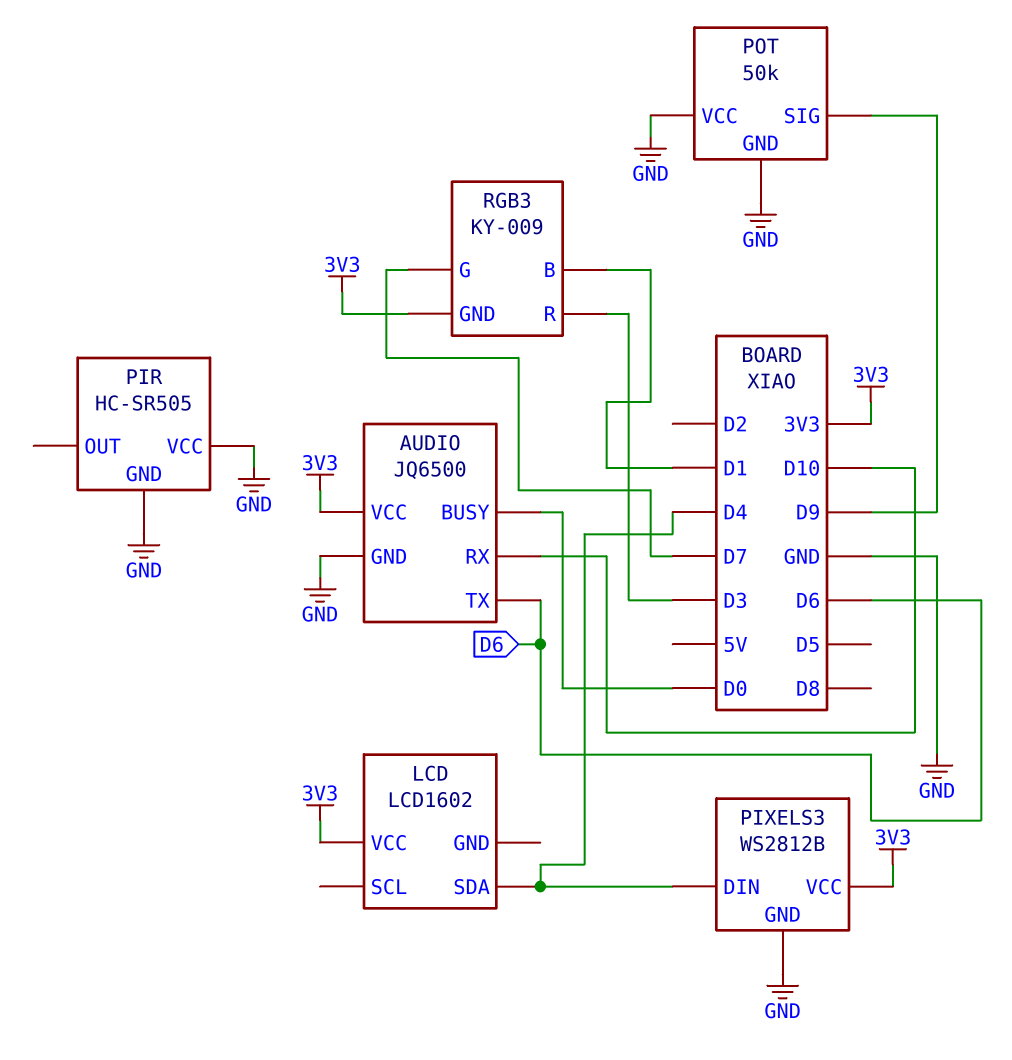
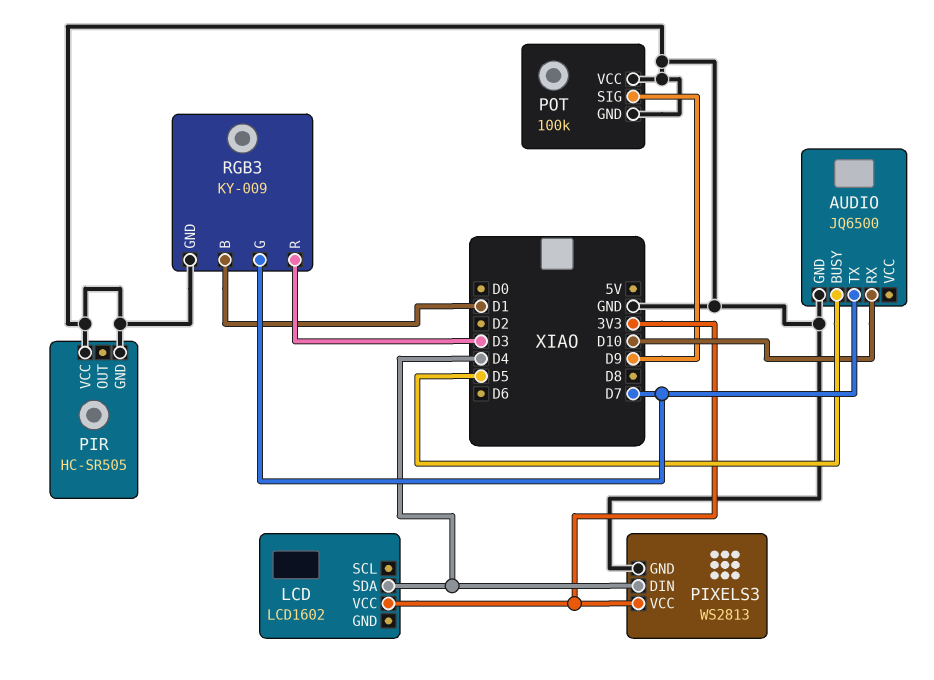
AUDIO pin BUSY: D0 -> D5
AUDIO pin TX: D6 -> D7
AUDIO pin VCC: 3V3 -> none
PIXELS3: WS2812B -> WS2813
POT: 50k -> 100k
RGB3 pin GND: 3V3 -> GND

